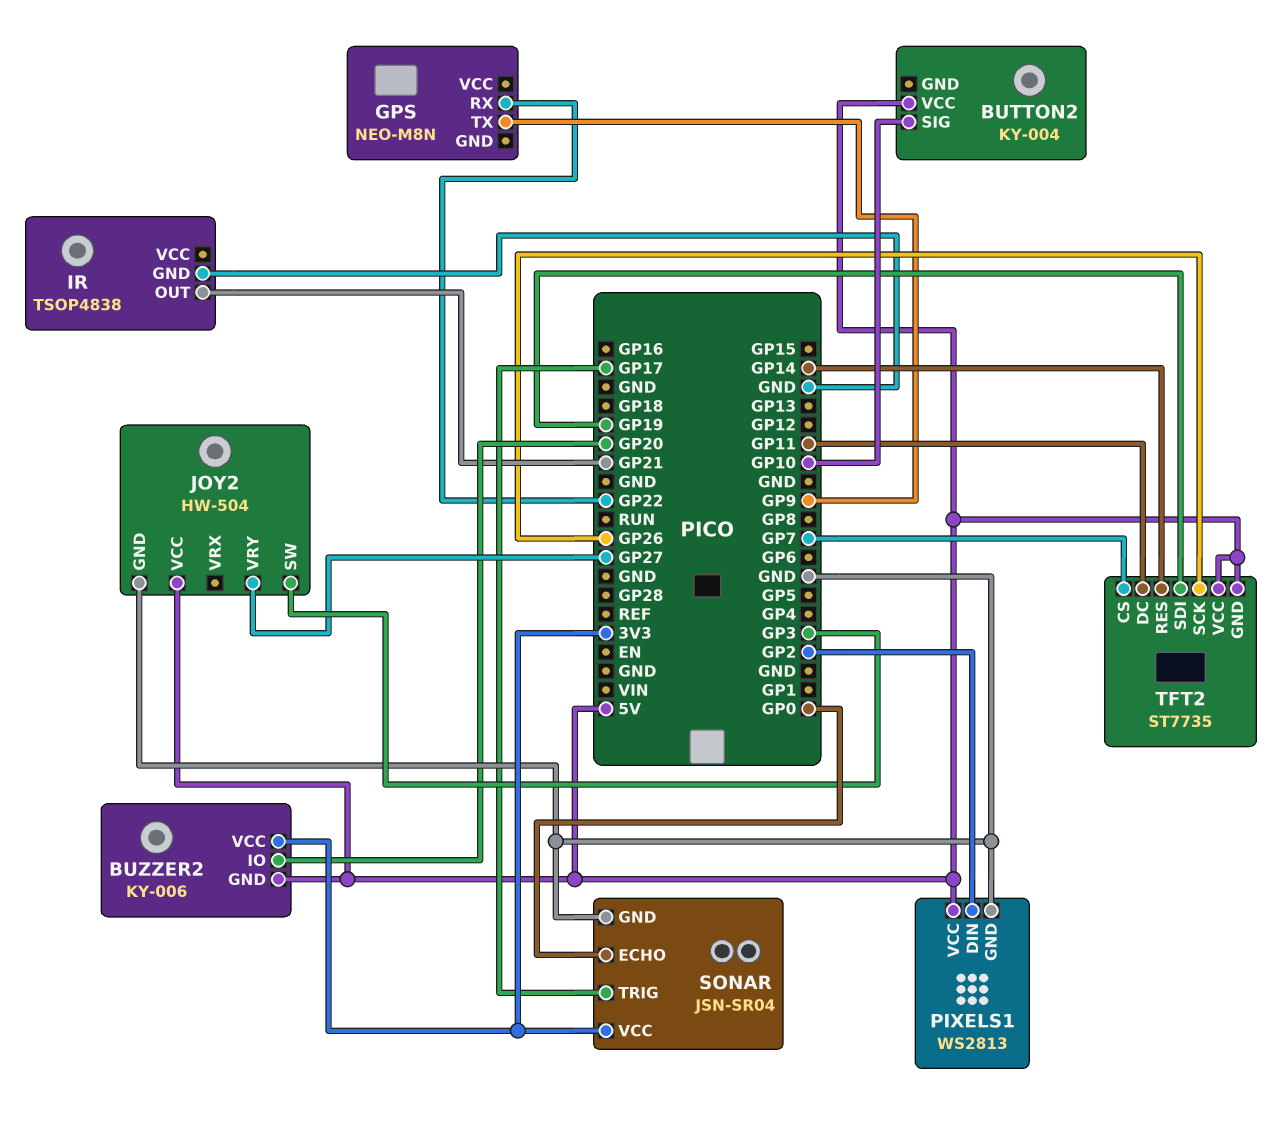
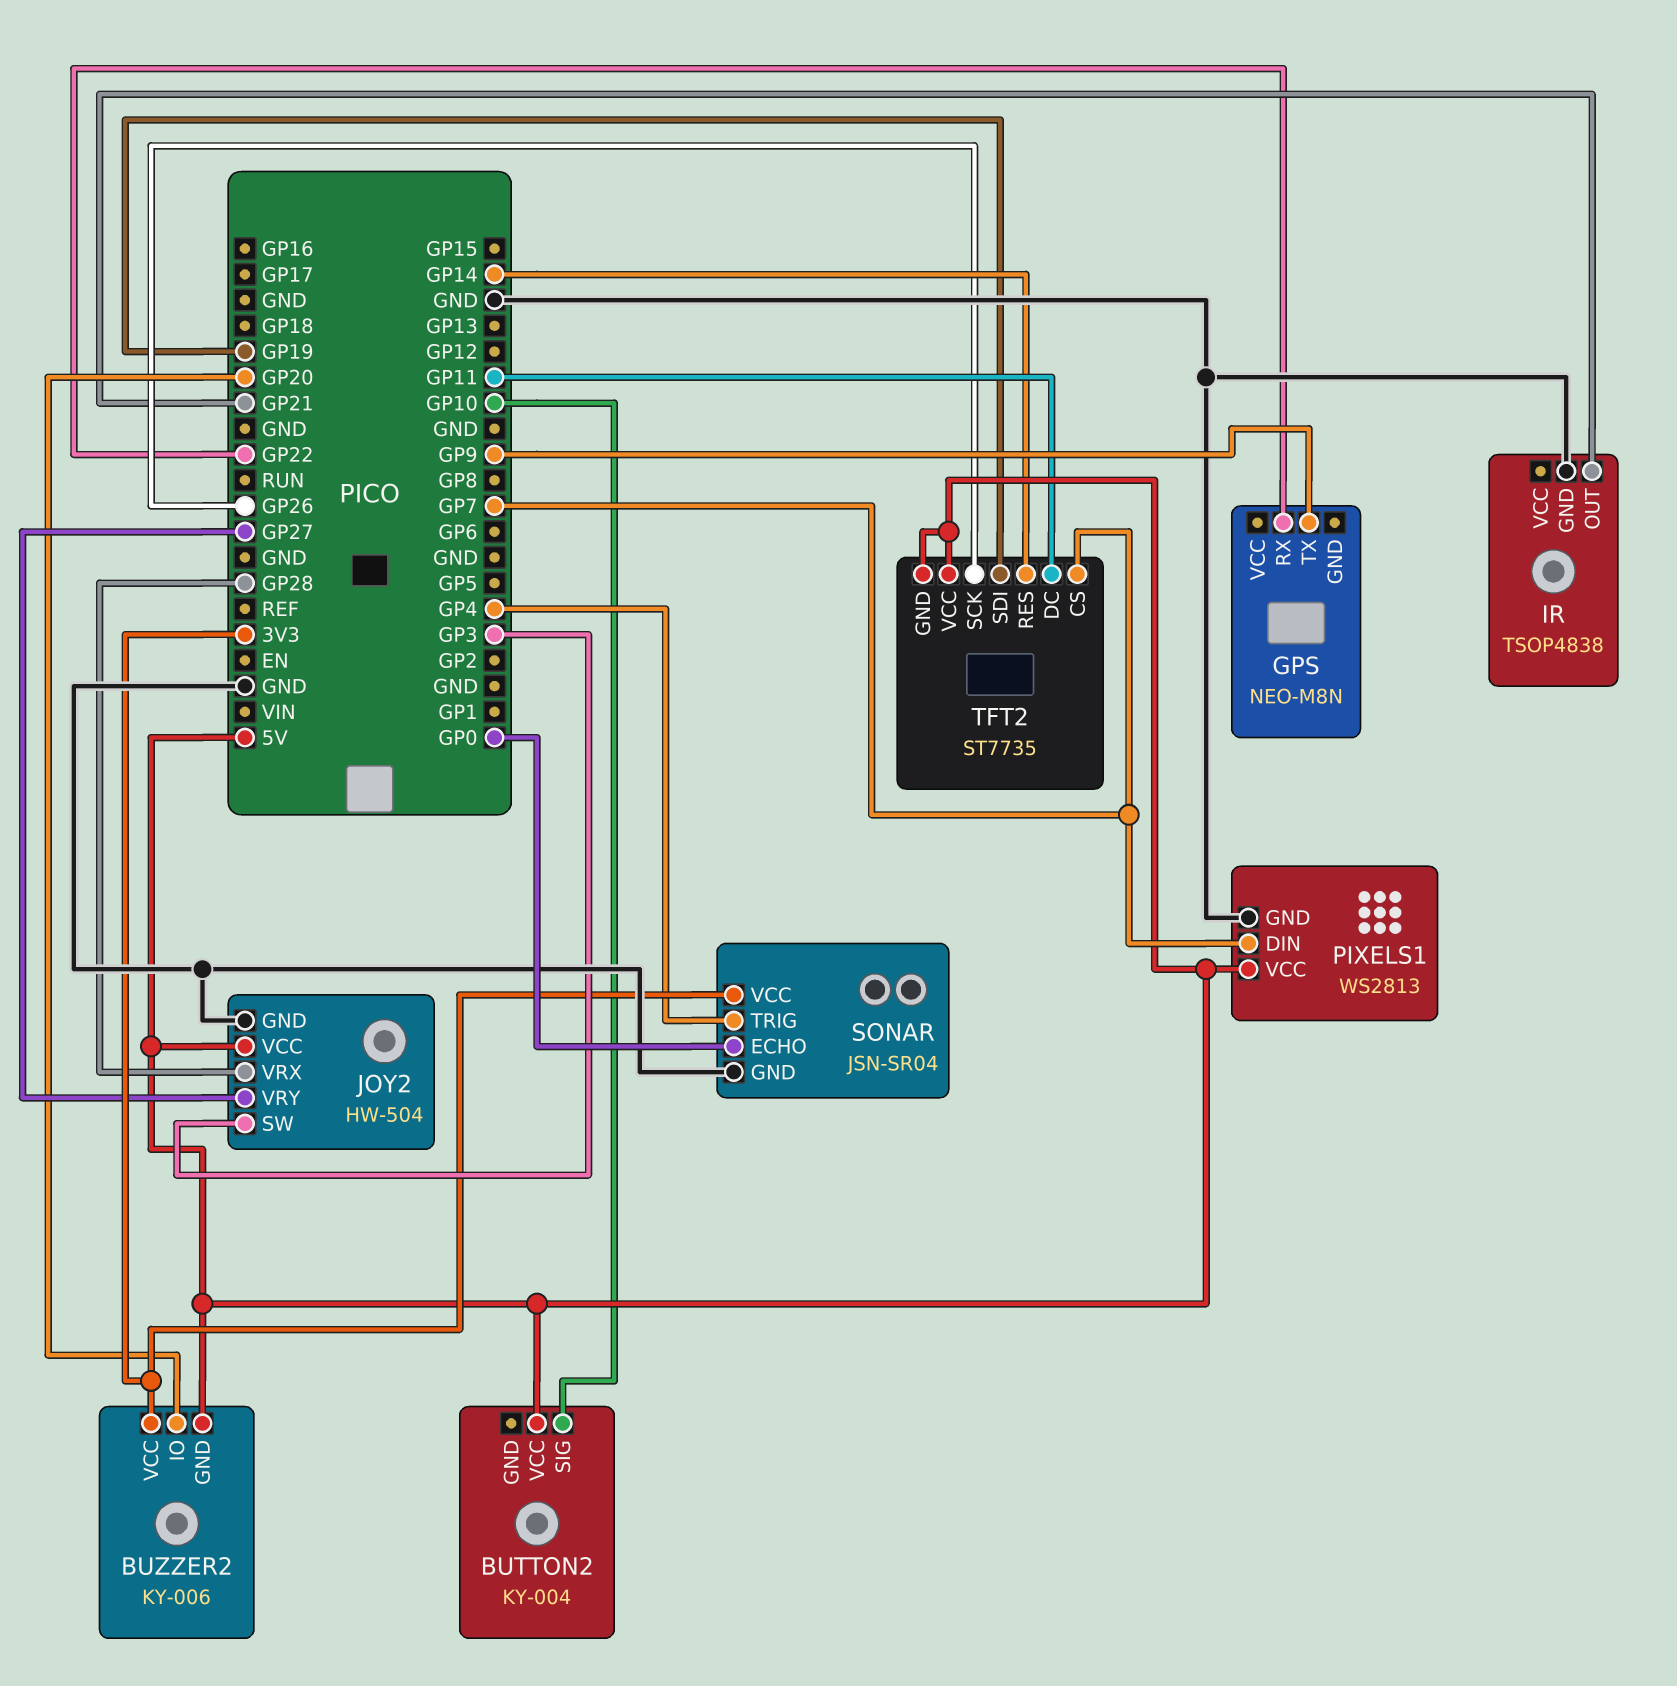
JOY2 pin VRX: none -> GP28
PIXELS1 pin DIN: GP2 -> GP7
SONAR pin TRIG: GP17 -> GP4

